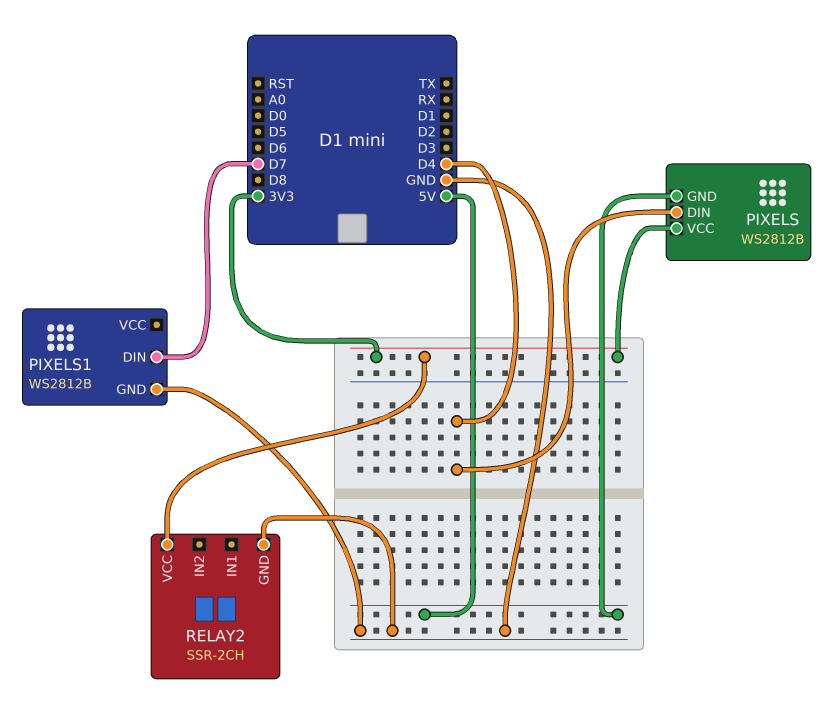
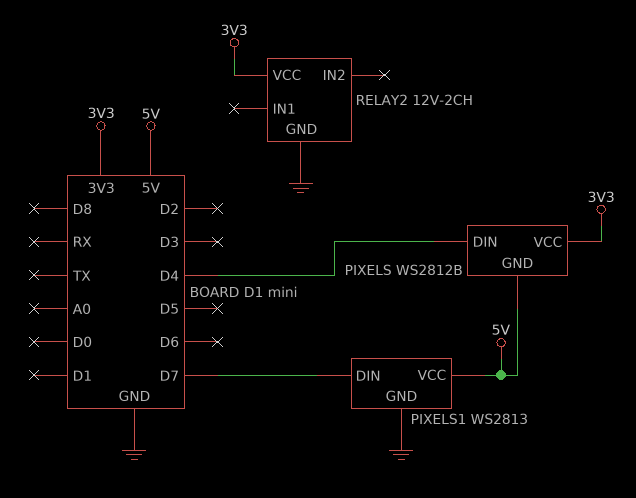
PIXELS1: WS2812B -> WS2813
PIXELS1 pin VCC: none -> 5V
RELAY2: SSR-2CH -> 12V-2CH

